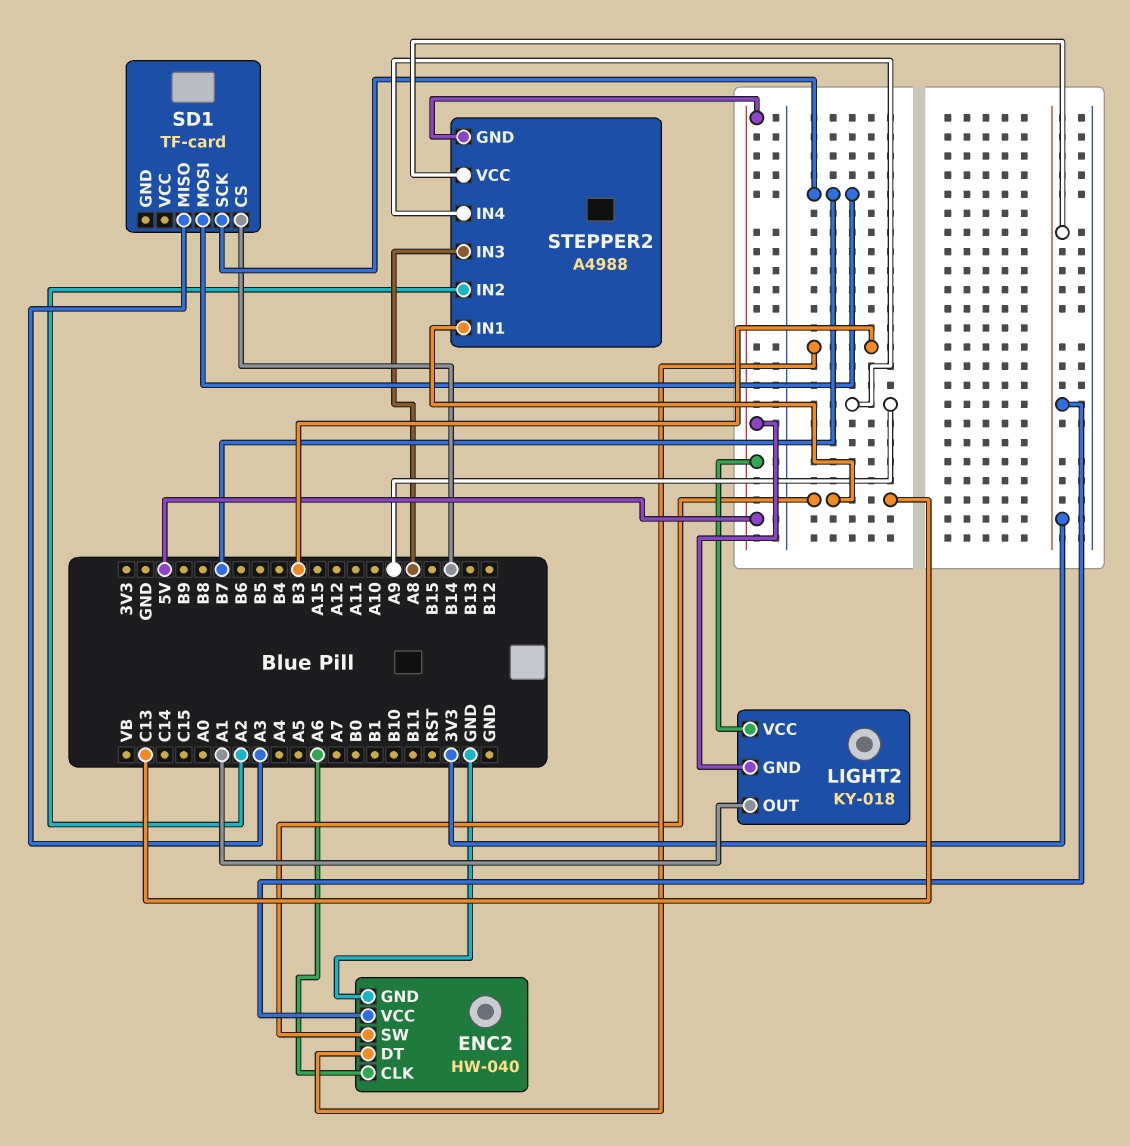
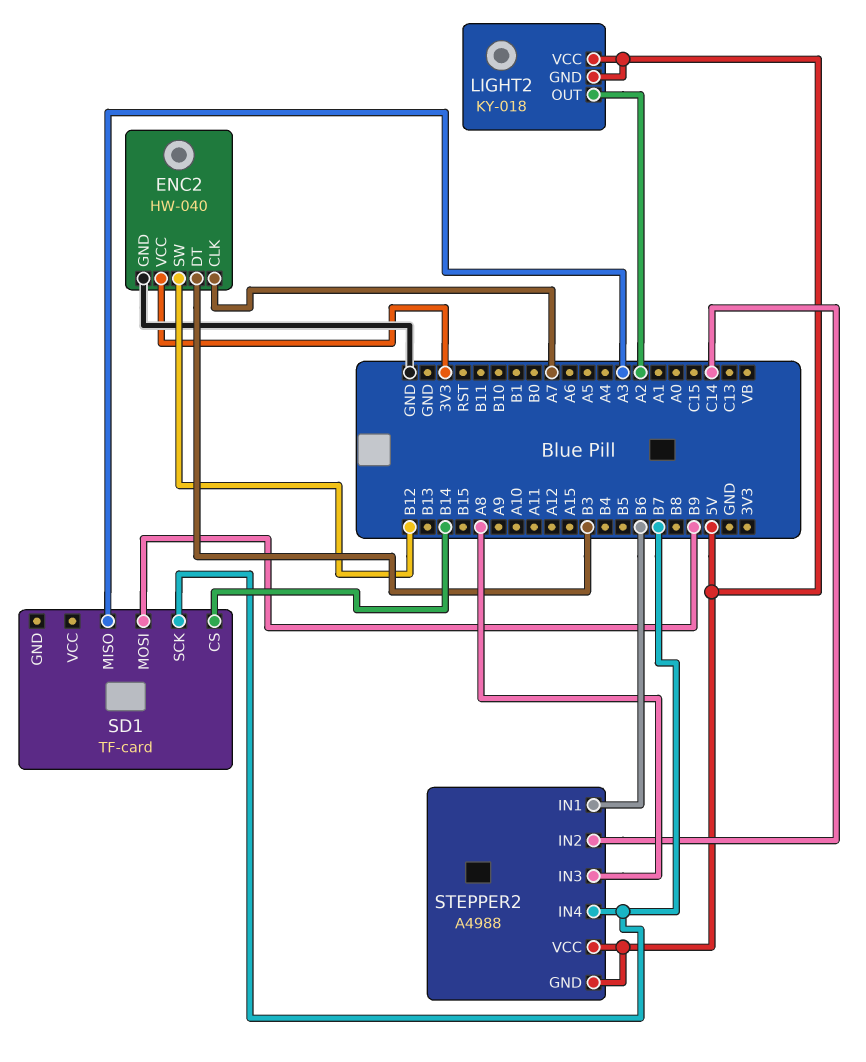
ENC2 pin CLK: A6 -> A7
ENC2 pin SW: C13 -> B12
LIGHT2 pin OUT: A1 -> A2
SD1 pin MOSI: B7 -> B9
STEPPER2 pin IN1: C13 -> B6
STEPPER2 pin IN2: A2 -> C14
STEPPER2 pin IN4: A9 -> B7
STEPPER2 pin VCC: 3V3 -> 5V

